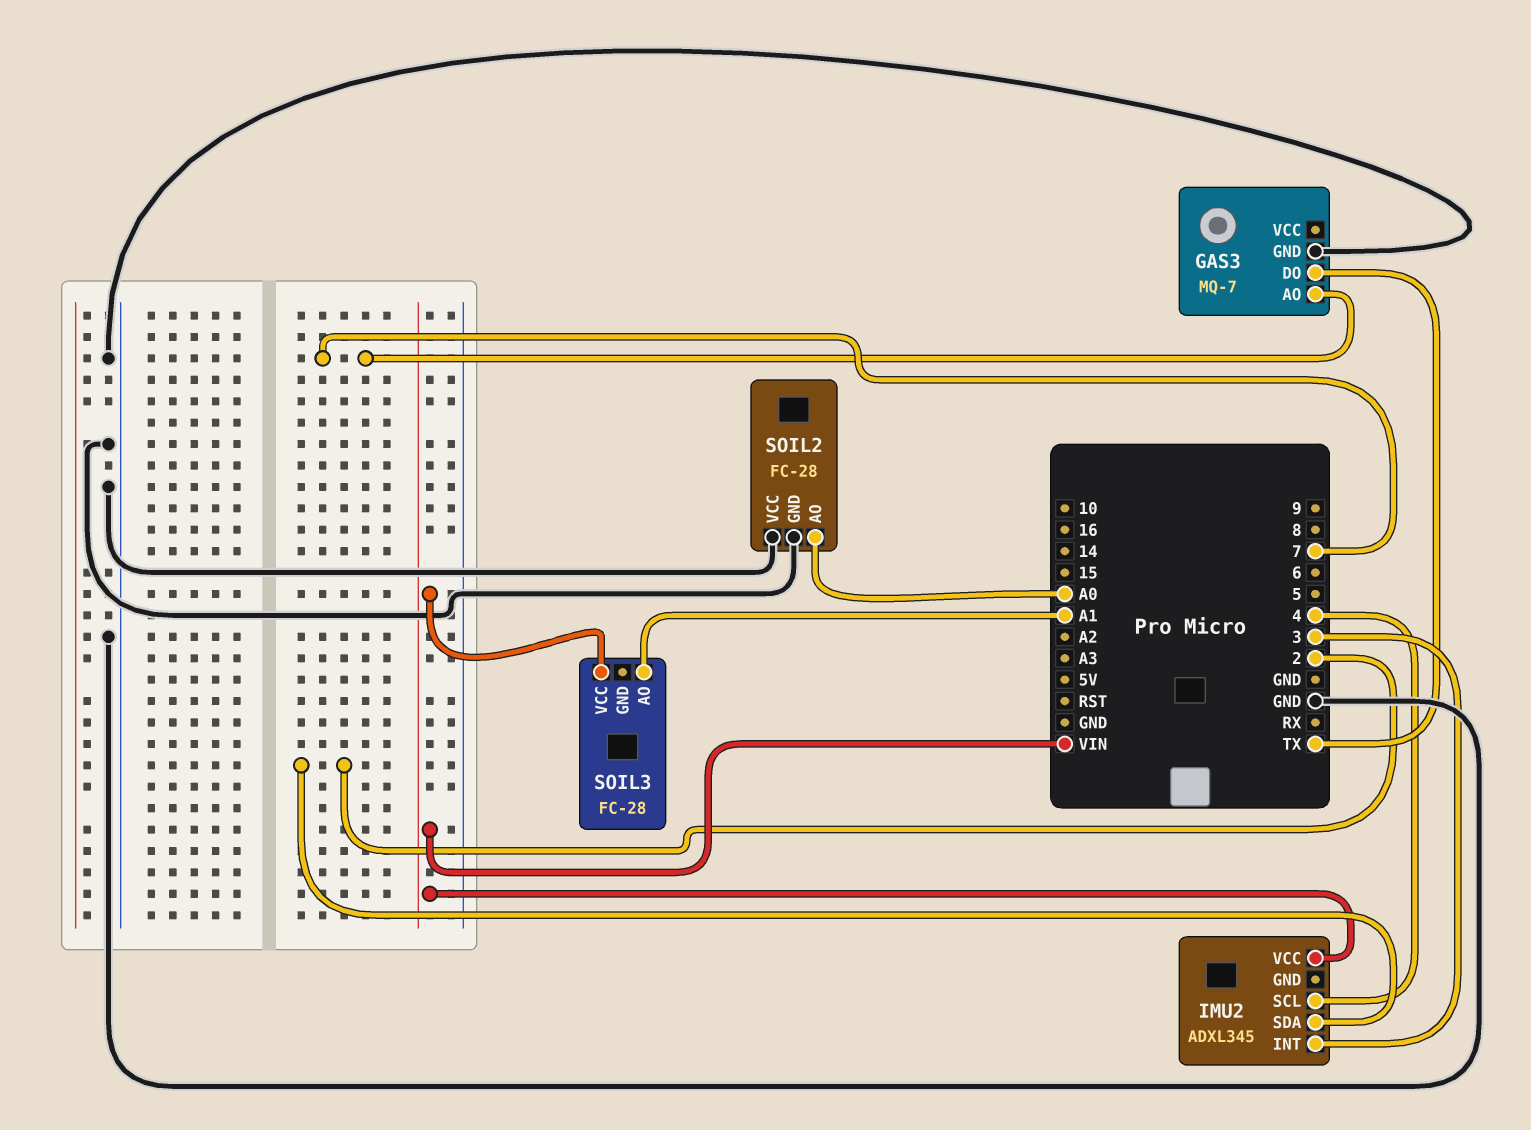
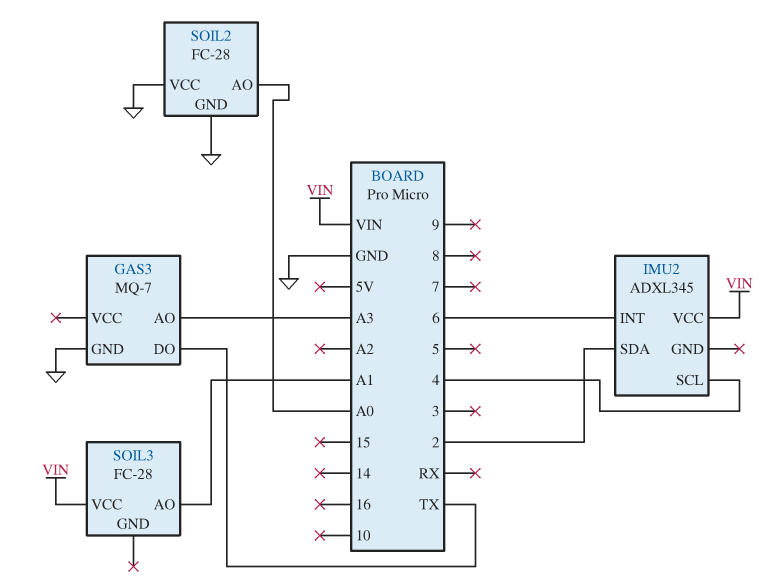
GAS3 pin AO: 7 -> A3
IMU2 pin INT: 3 -> 6

